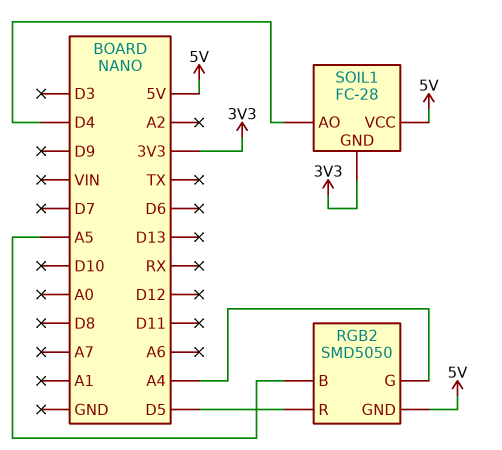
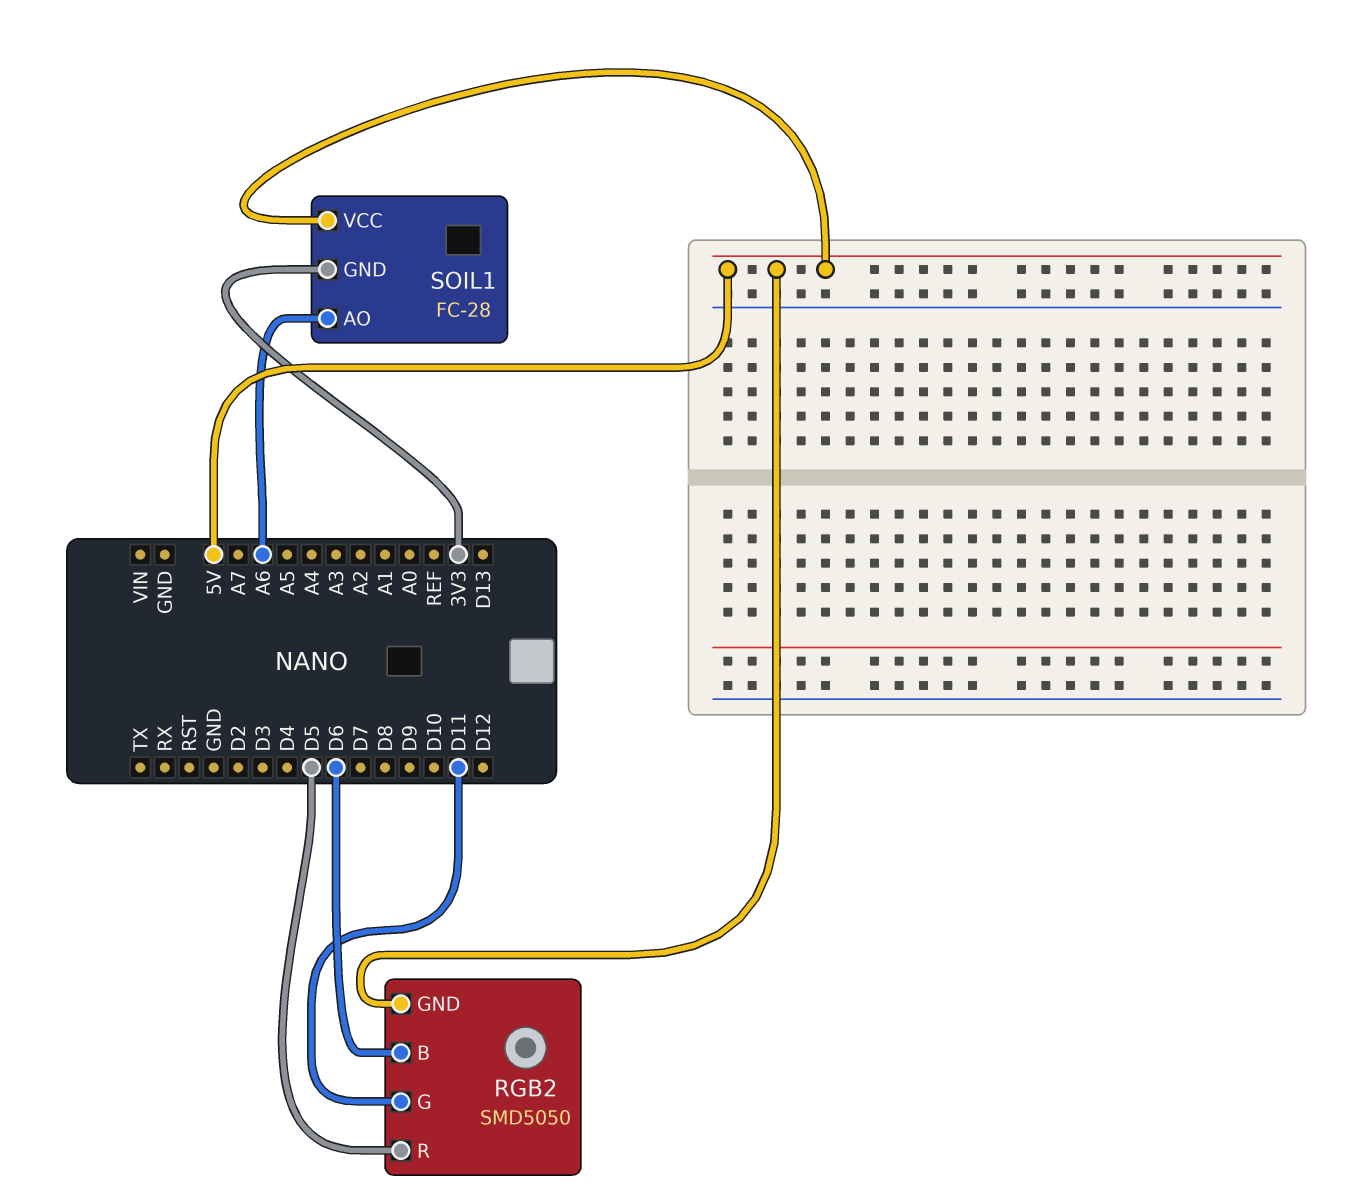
RGB2 pin B: A5 -> D6
RGB2 pin G: A4 -> D11
SOIL1 pin AO: D4 -> A6

